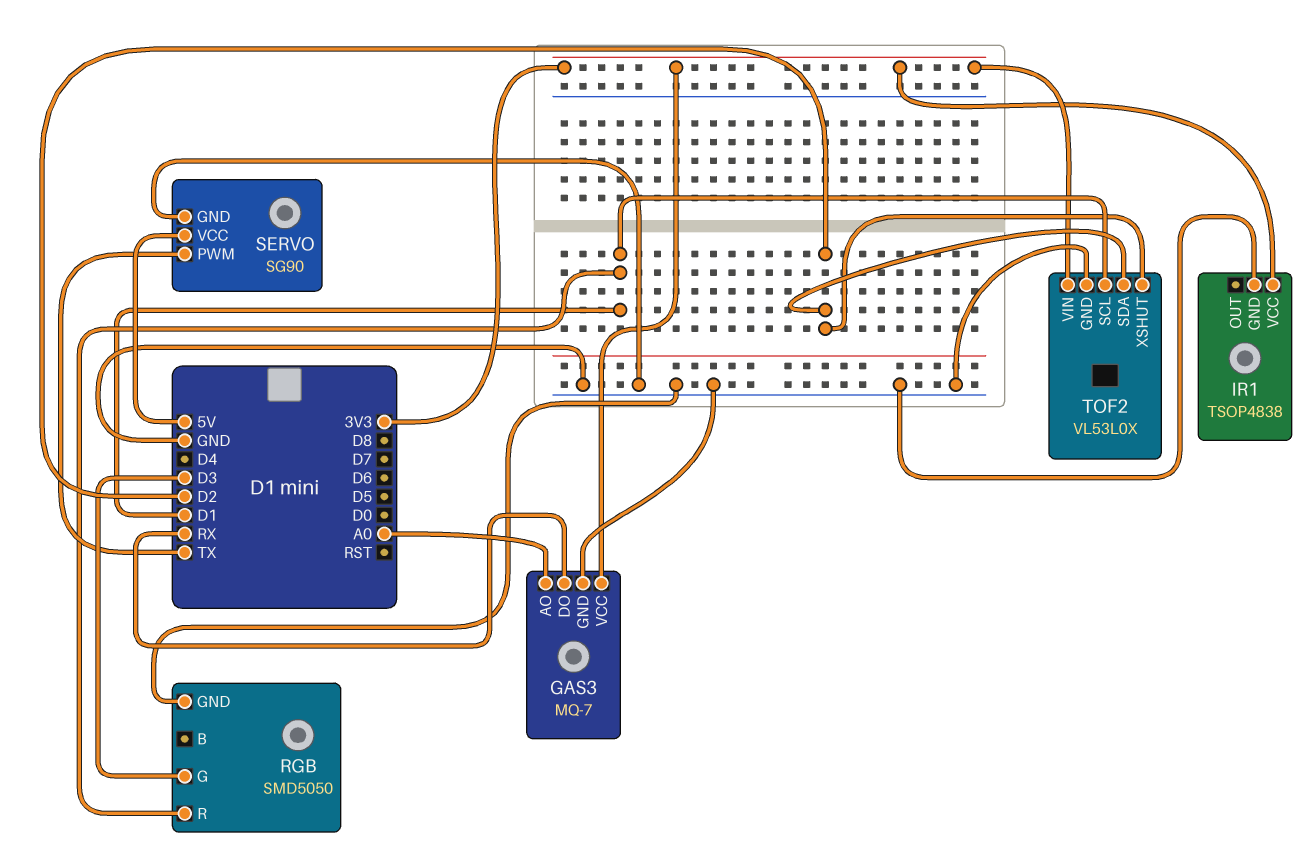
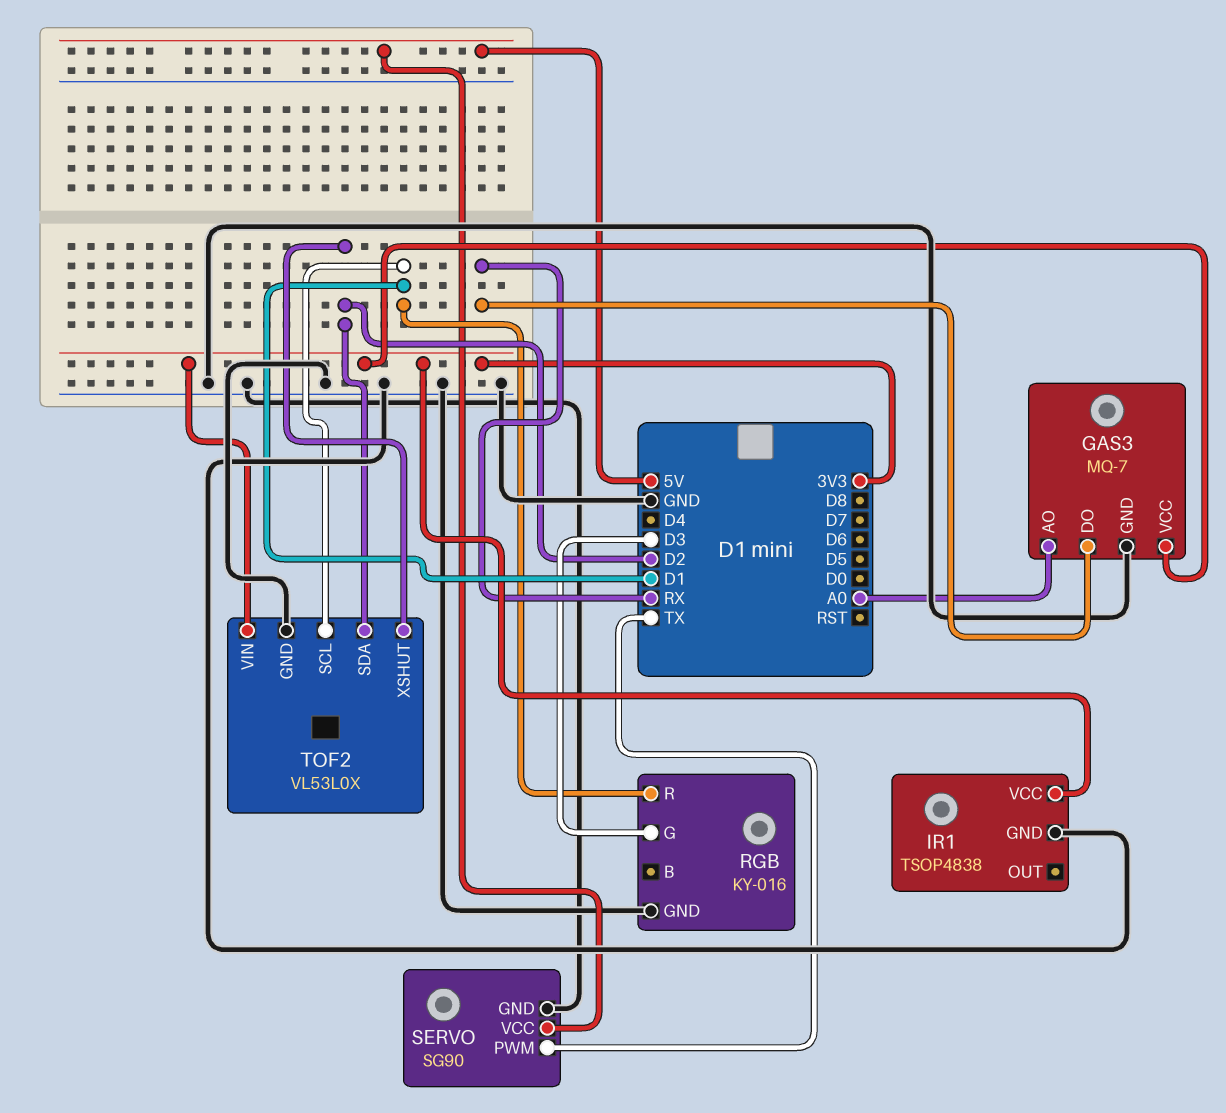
RGB: SMD5050 -> KY-016

